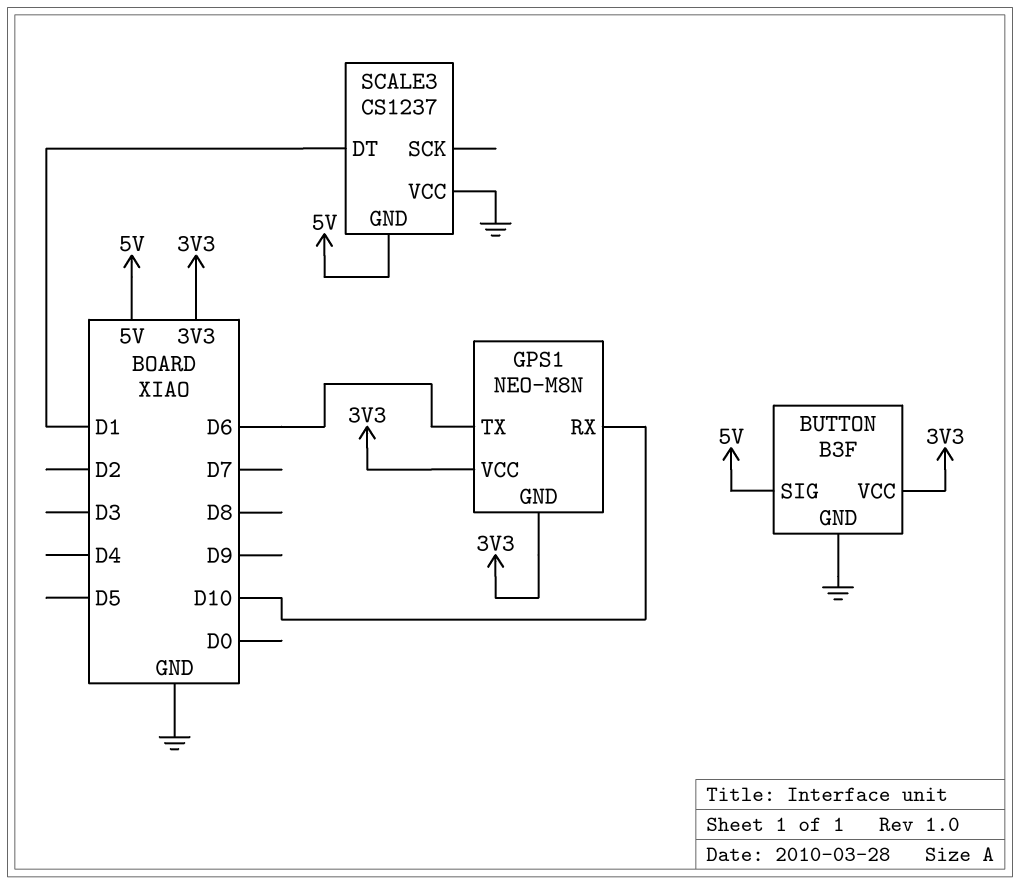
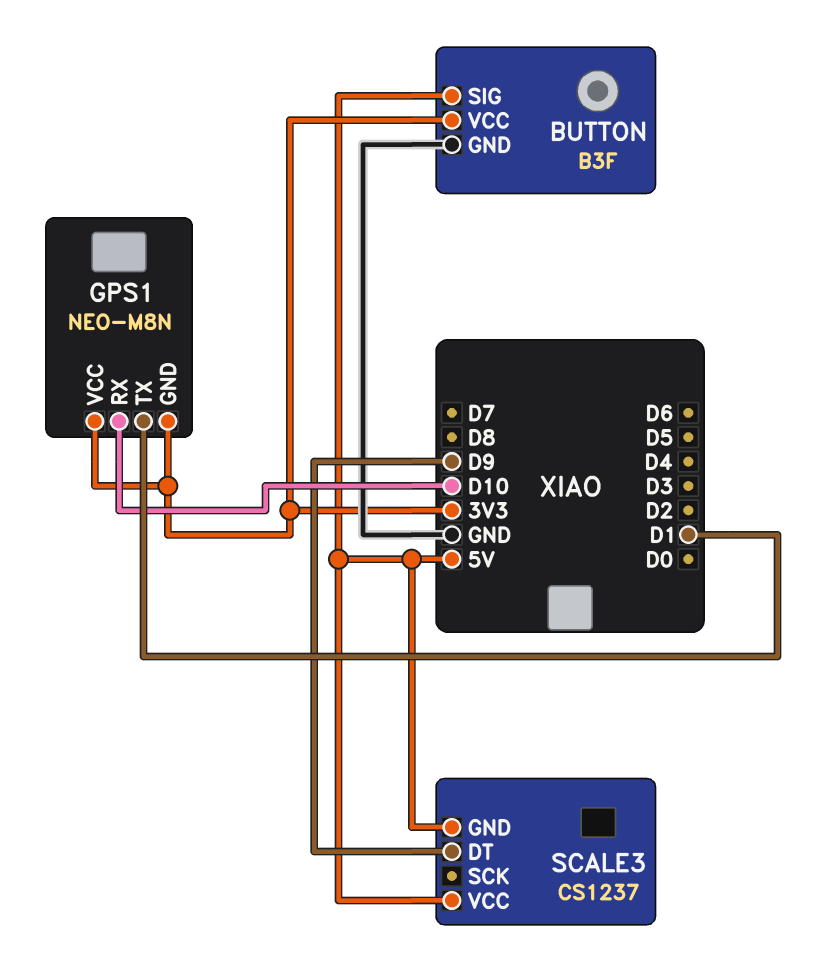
GPS1 pin TX: D6 -> D1
SCALE3 pin DT: D1 -> D9
SCALE3 pin VCC: GND -> 5V

